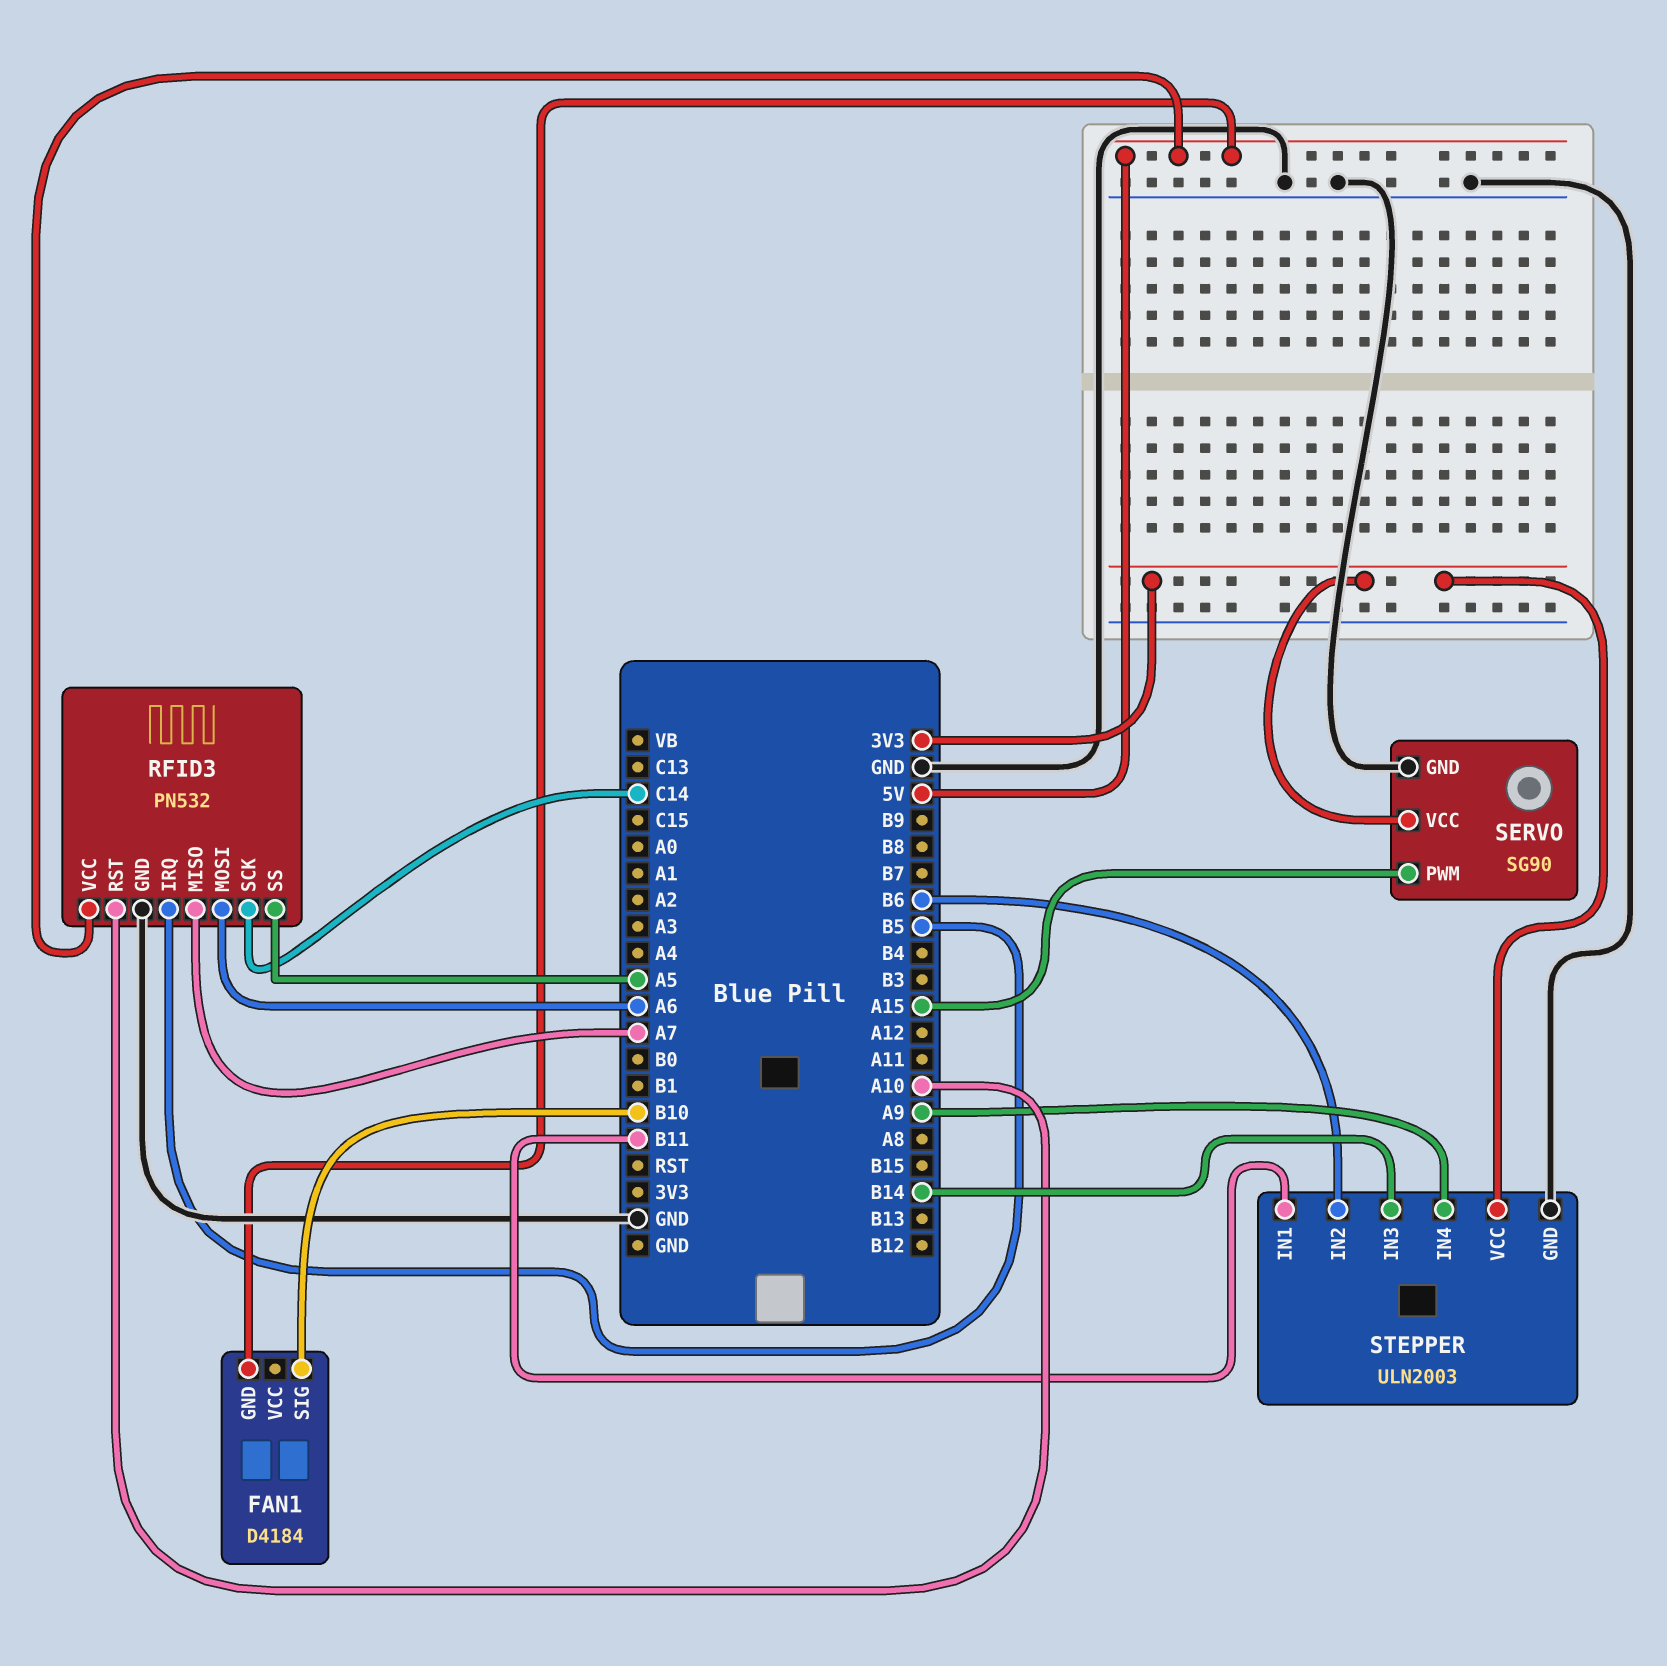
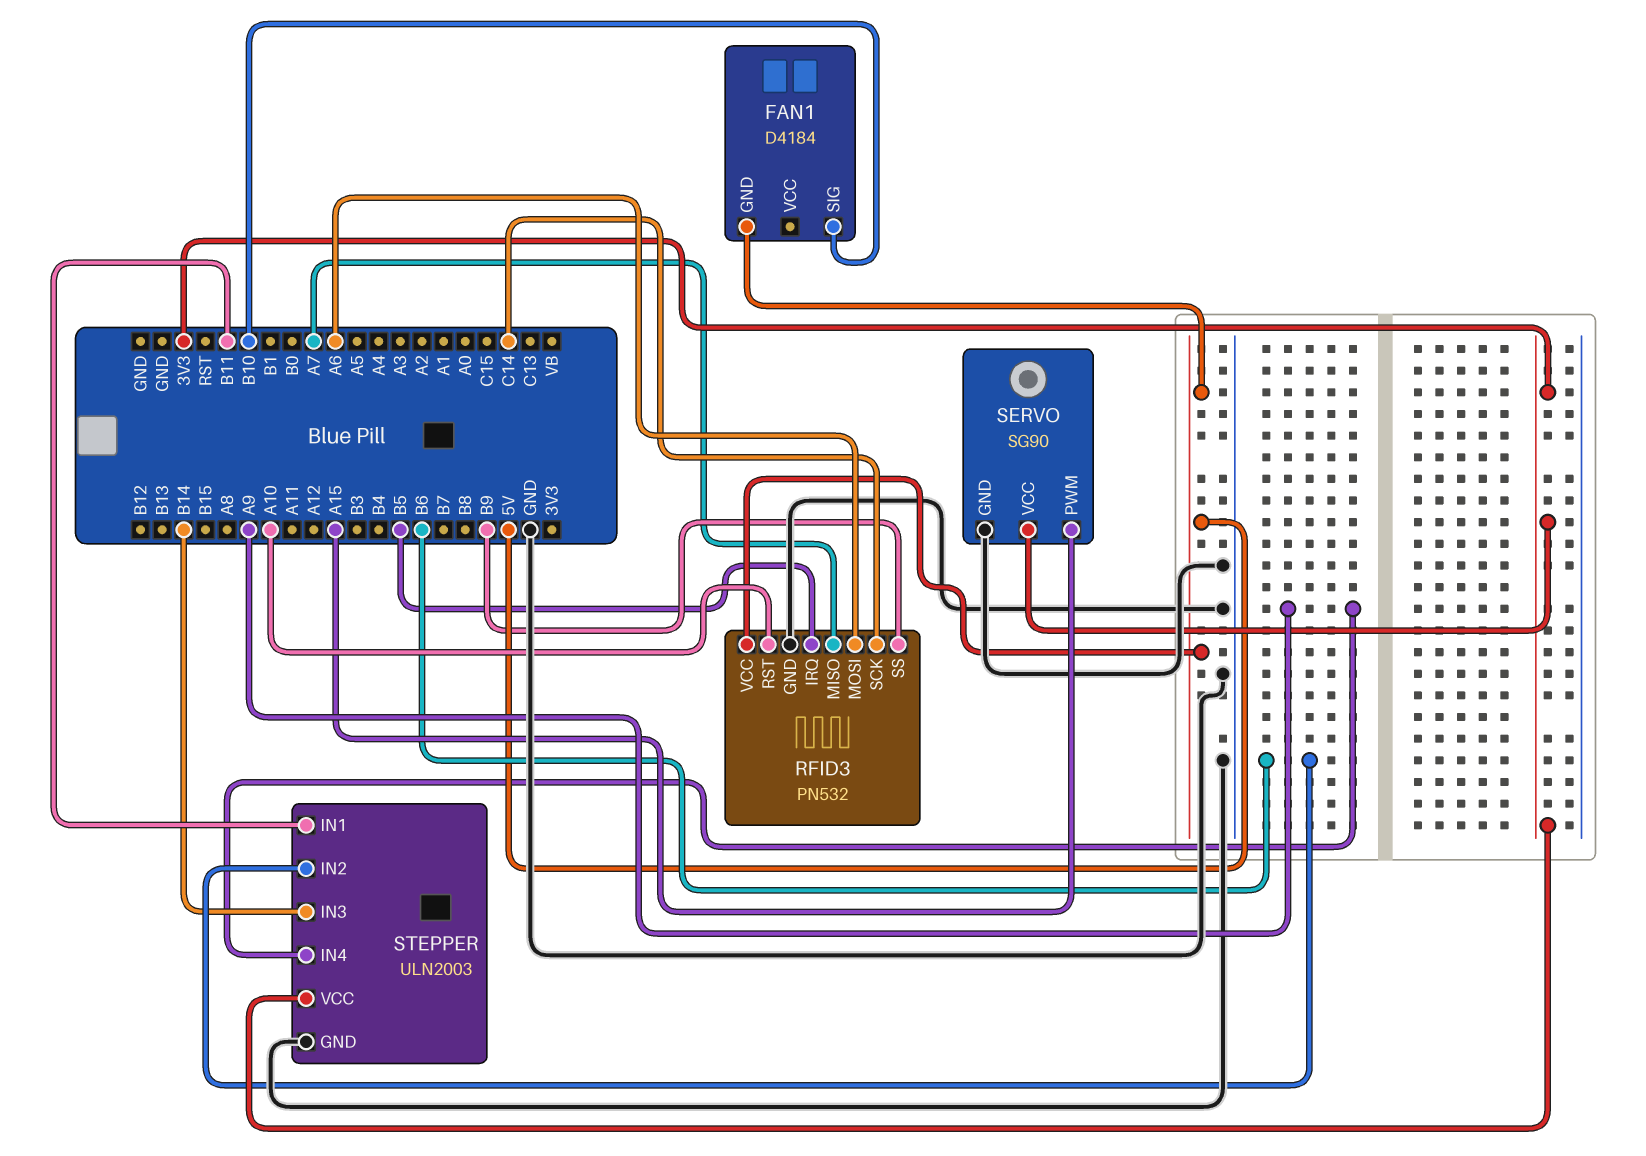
RFID3 pin SS: A5 -> B9

